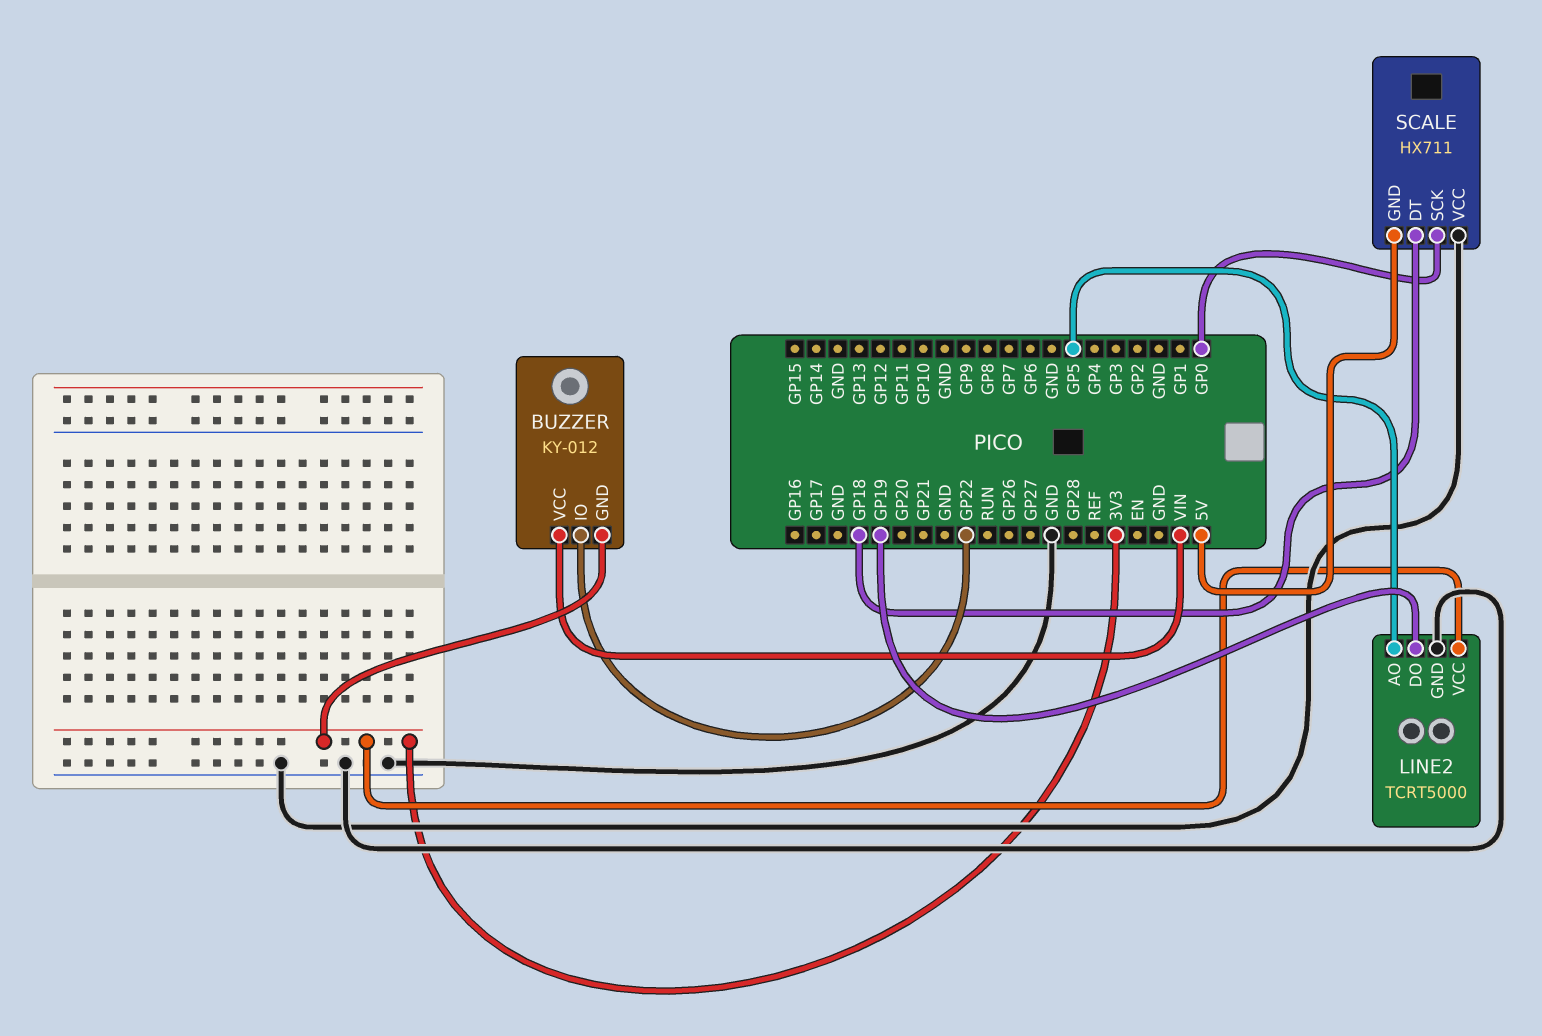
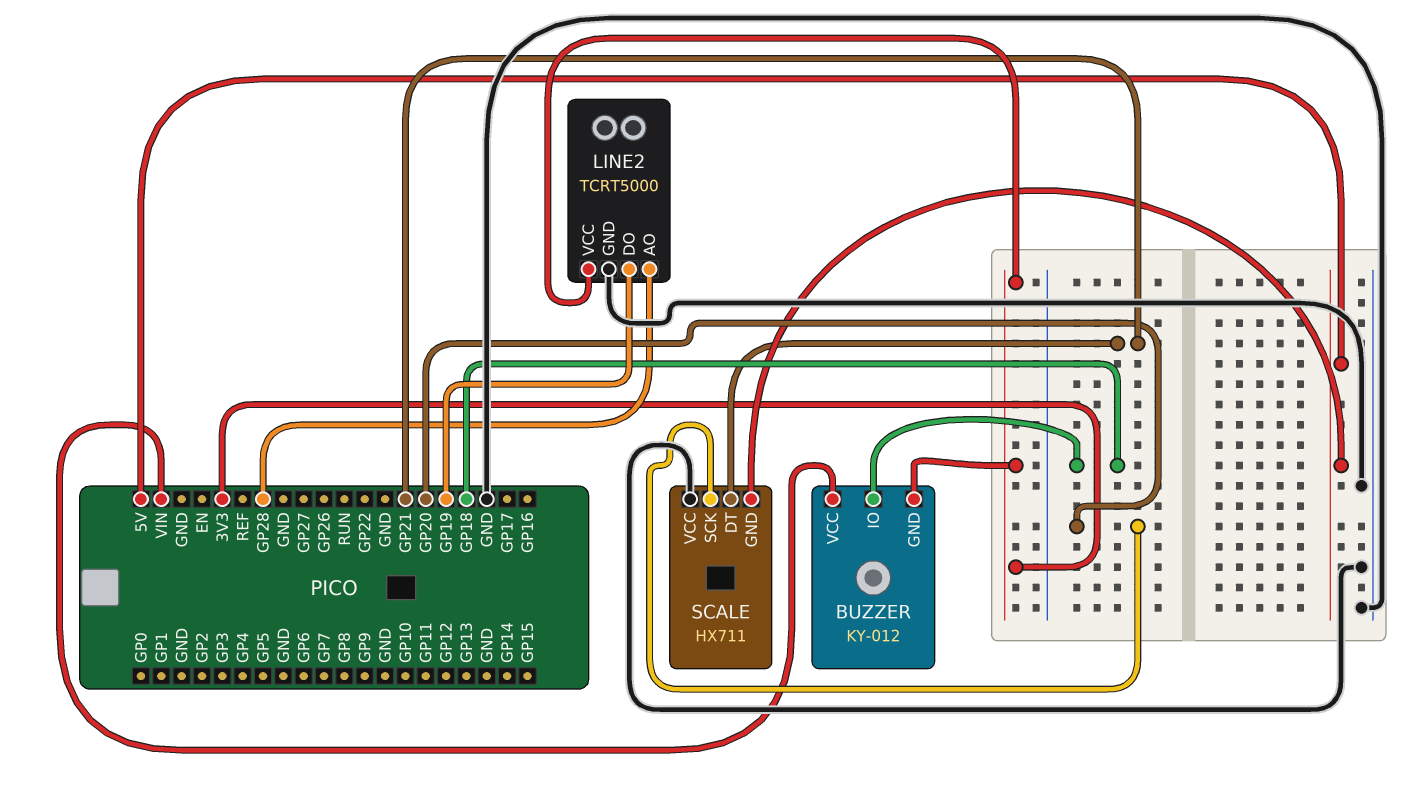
BUZZER pin IO: GP22 -> GP18
LINE2 pin AO: GP5 -> GP28
SCALE pin DT: GP18 -> GP21
SCALE pin SCK: GP0 -> GP20

